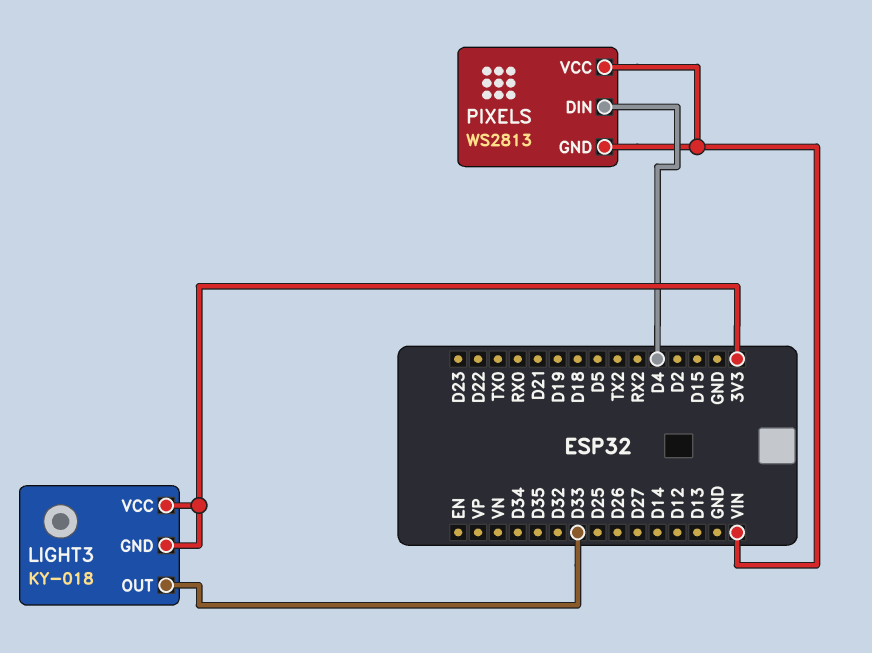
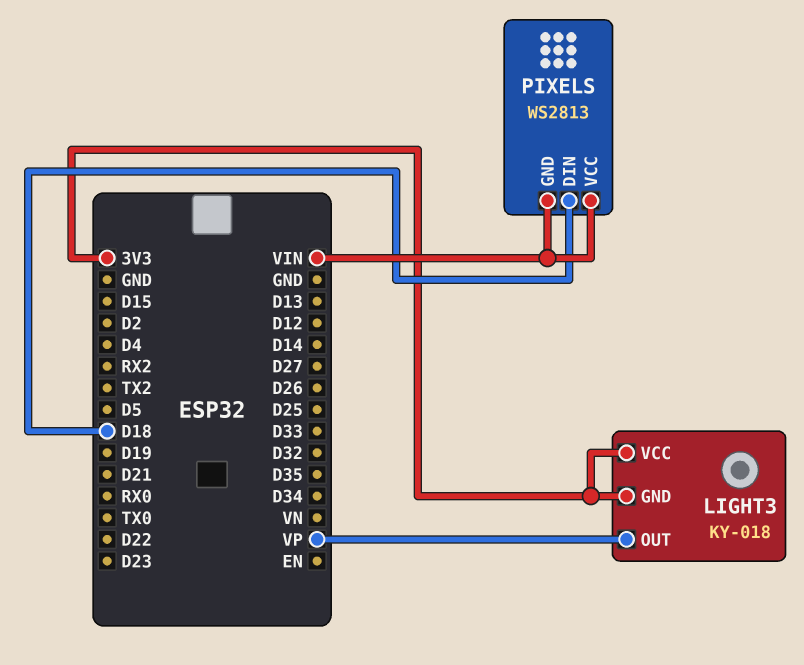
LIGHT3 pin OUT: D33 -> VP
PIXELS pin DIN: D4 -> D18

